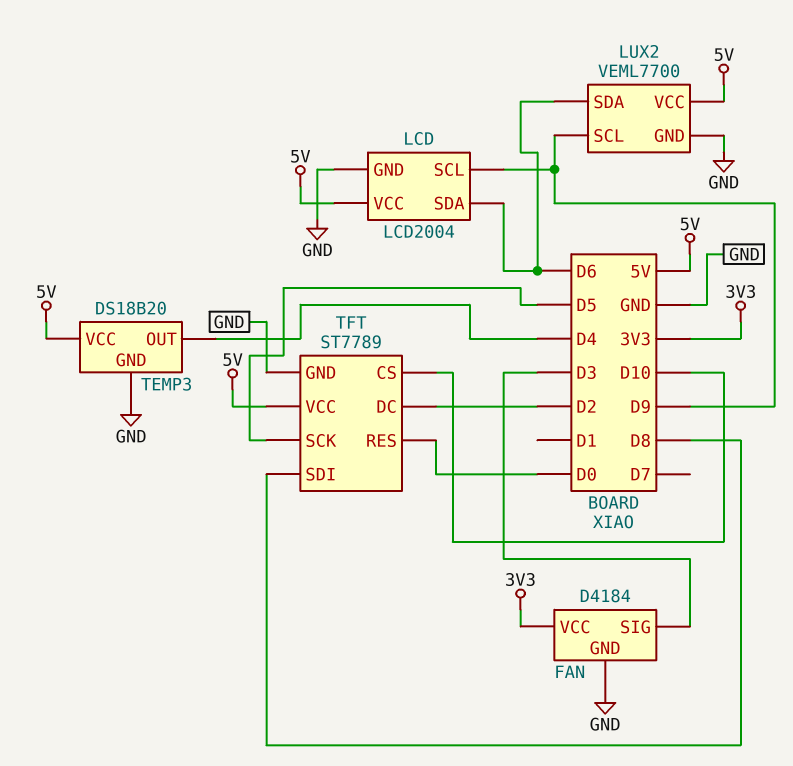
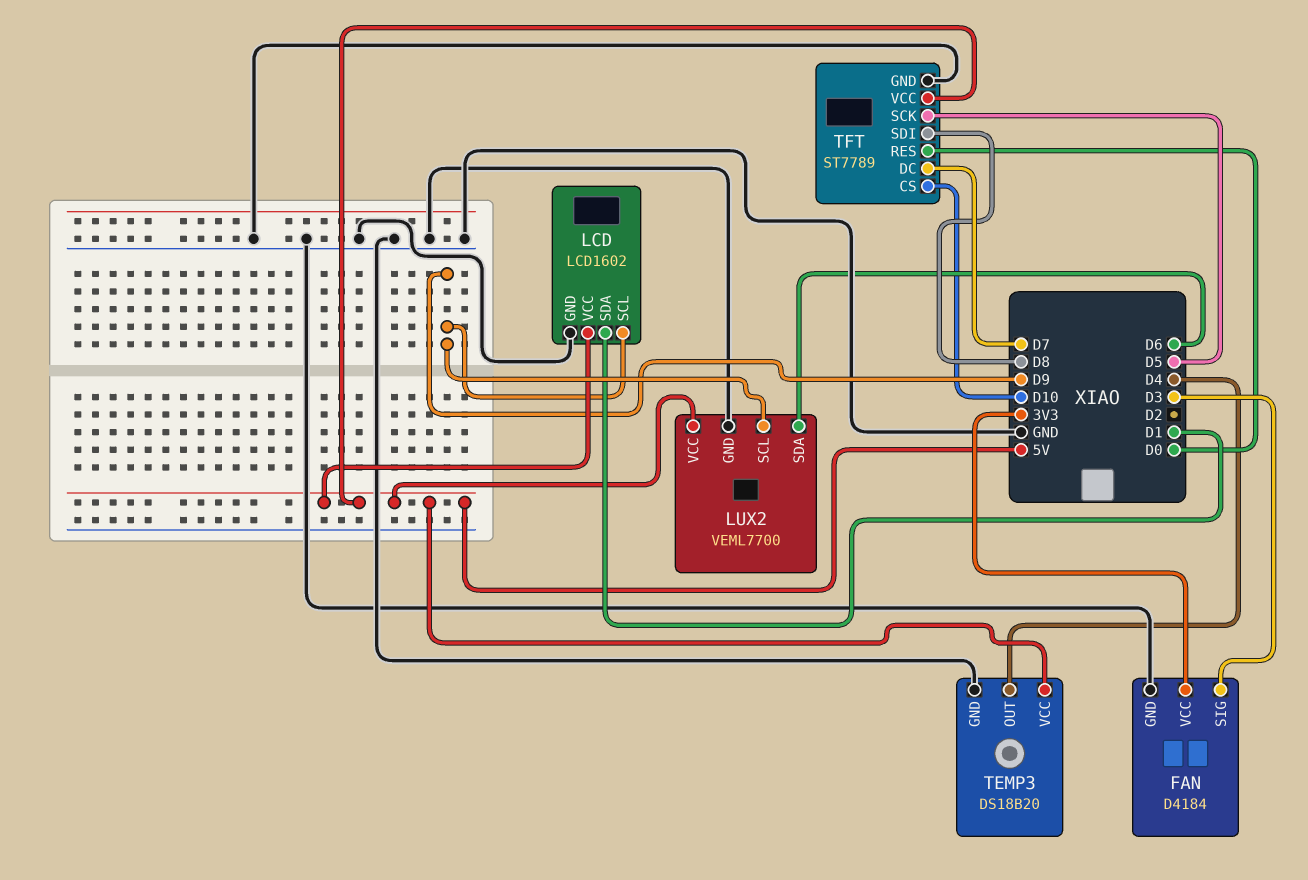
LCD: LCD2004 -> LCD1602
LCD pin SDA: D6 -> D1
TFT pin DC: D2 -> D7

